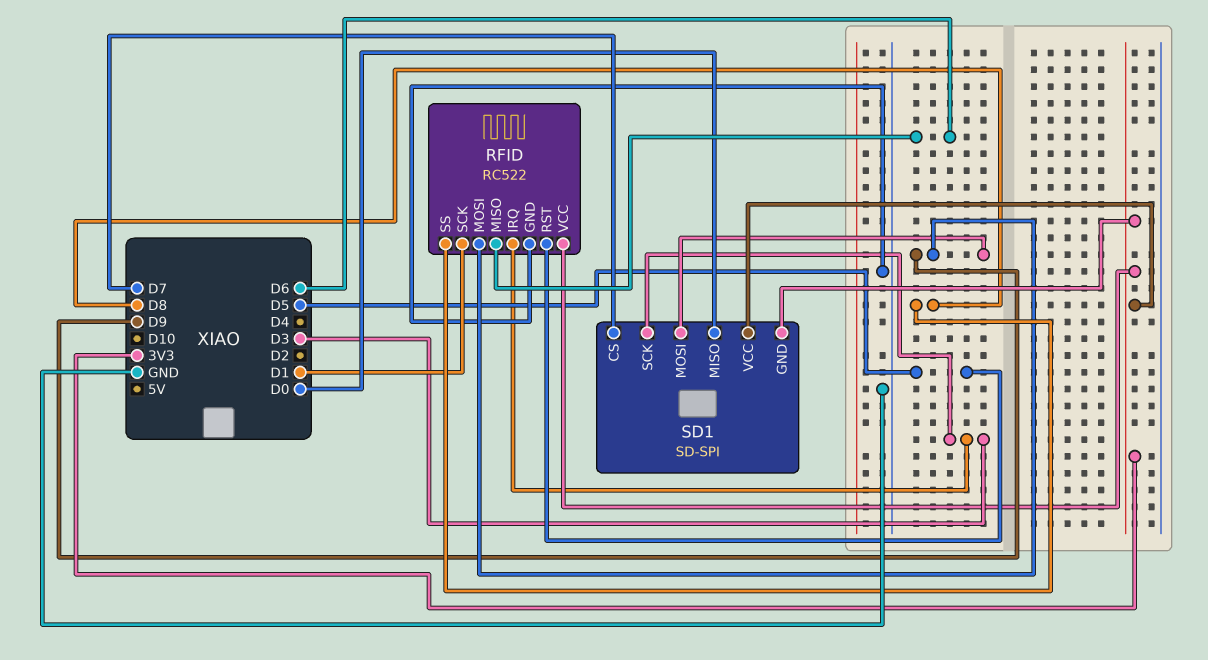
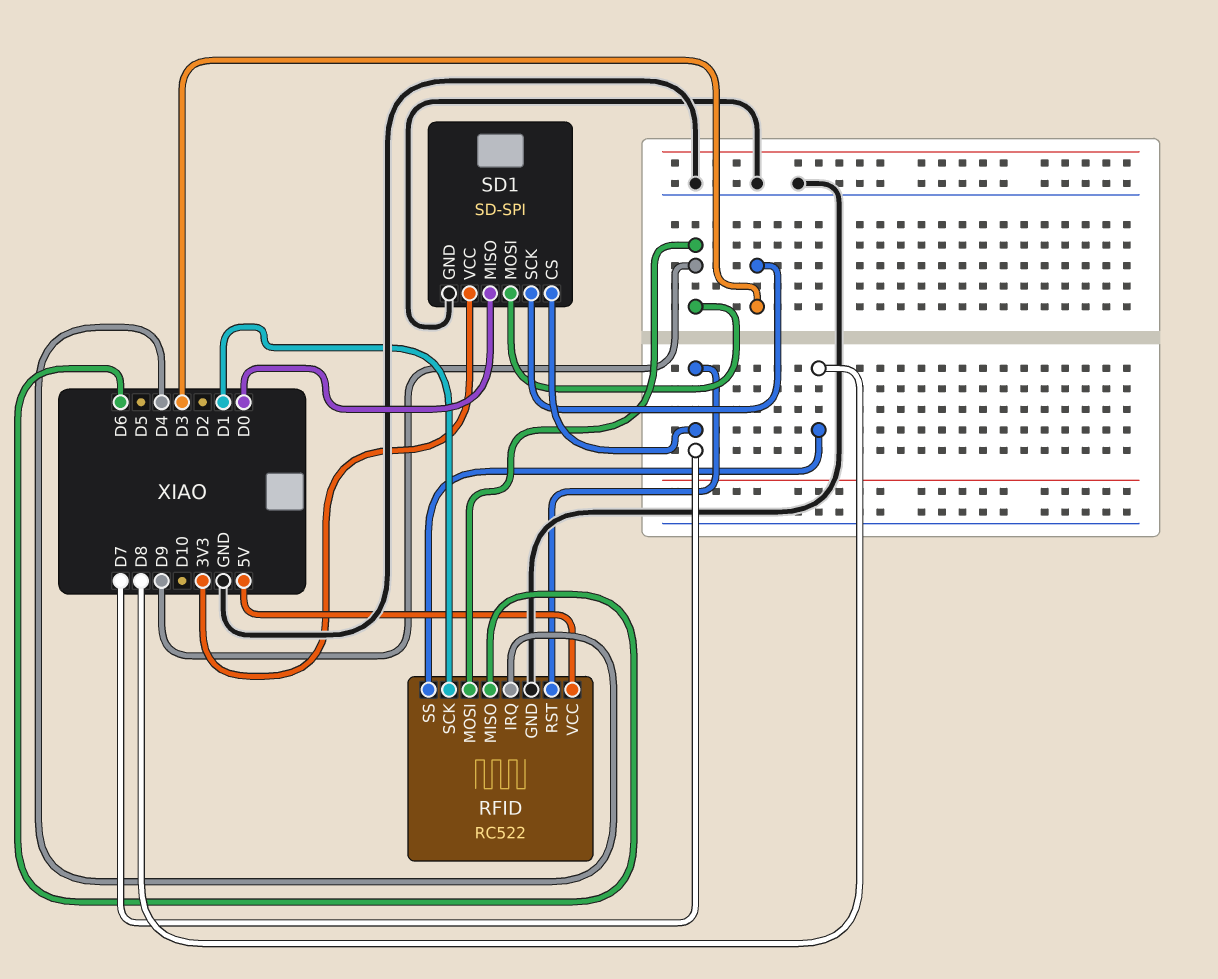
RFID pin IRQ: D3 -> D4
RFID pin RST: D5 -> D7
RFID pin VCC: 3V3 -> 5V
SD1 pin GND: 3V3 -> GND

